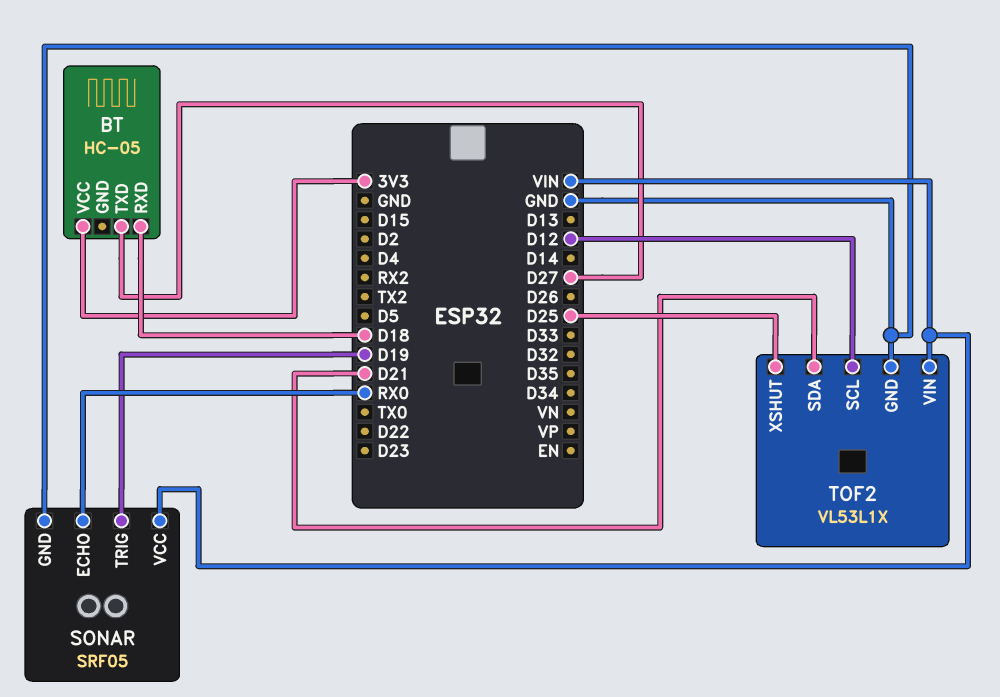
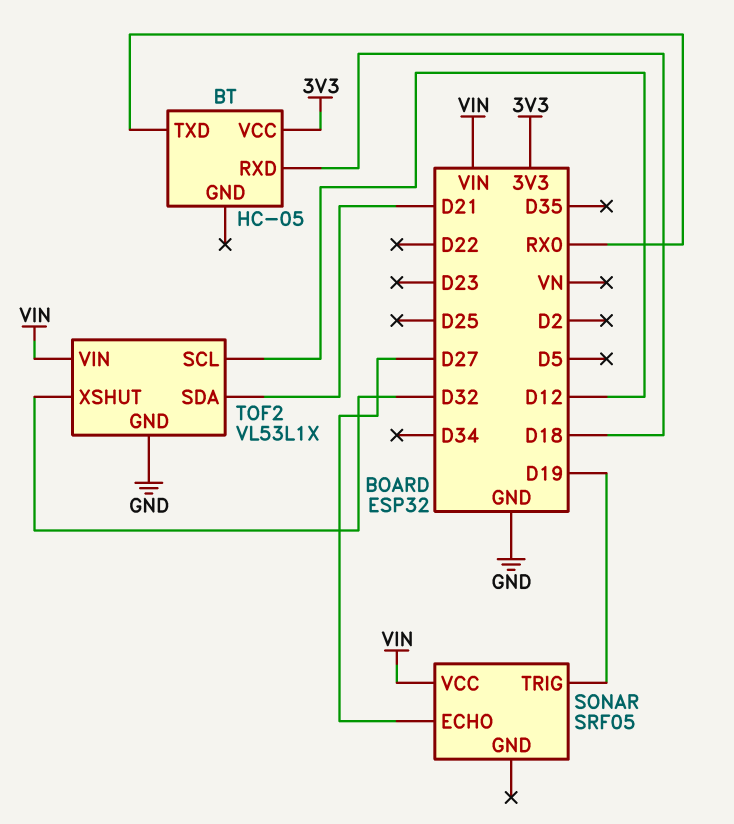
BT pin TXD: D27 -> RX0
SONAR pin ECHO: RX0 -> D27
SONAR pin GND: GND -> none
TOF2 pin XSHUT: D25 -> D32

